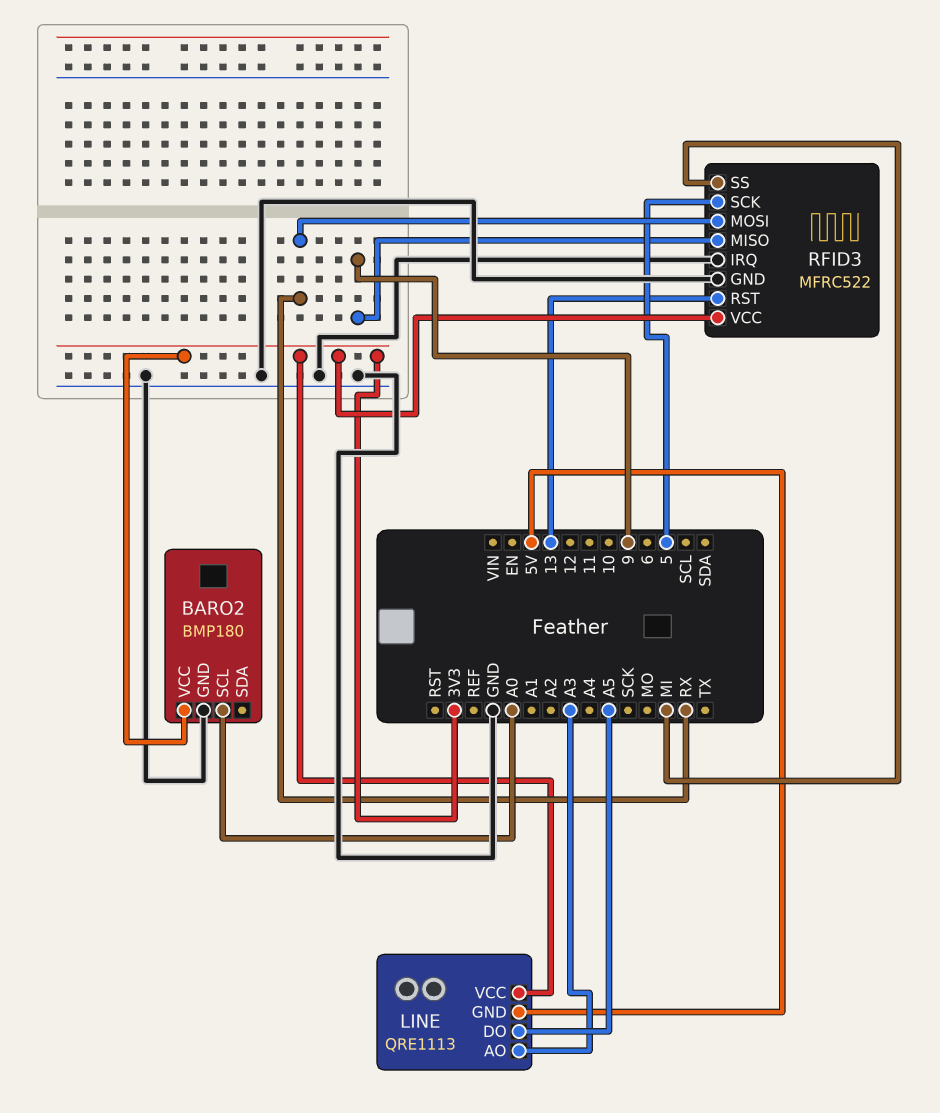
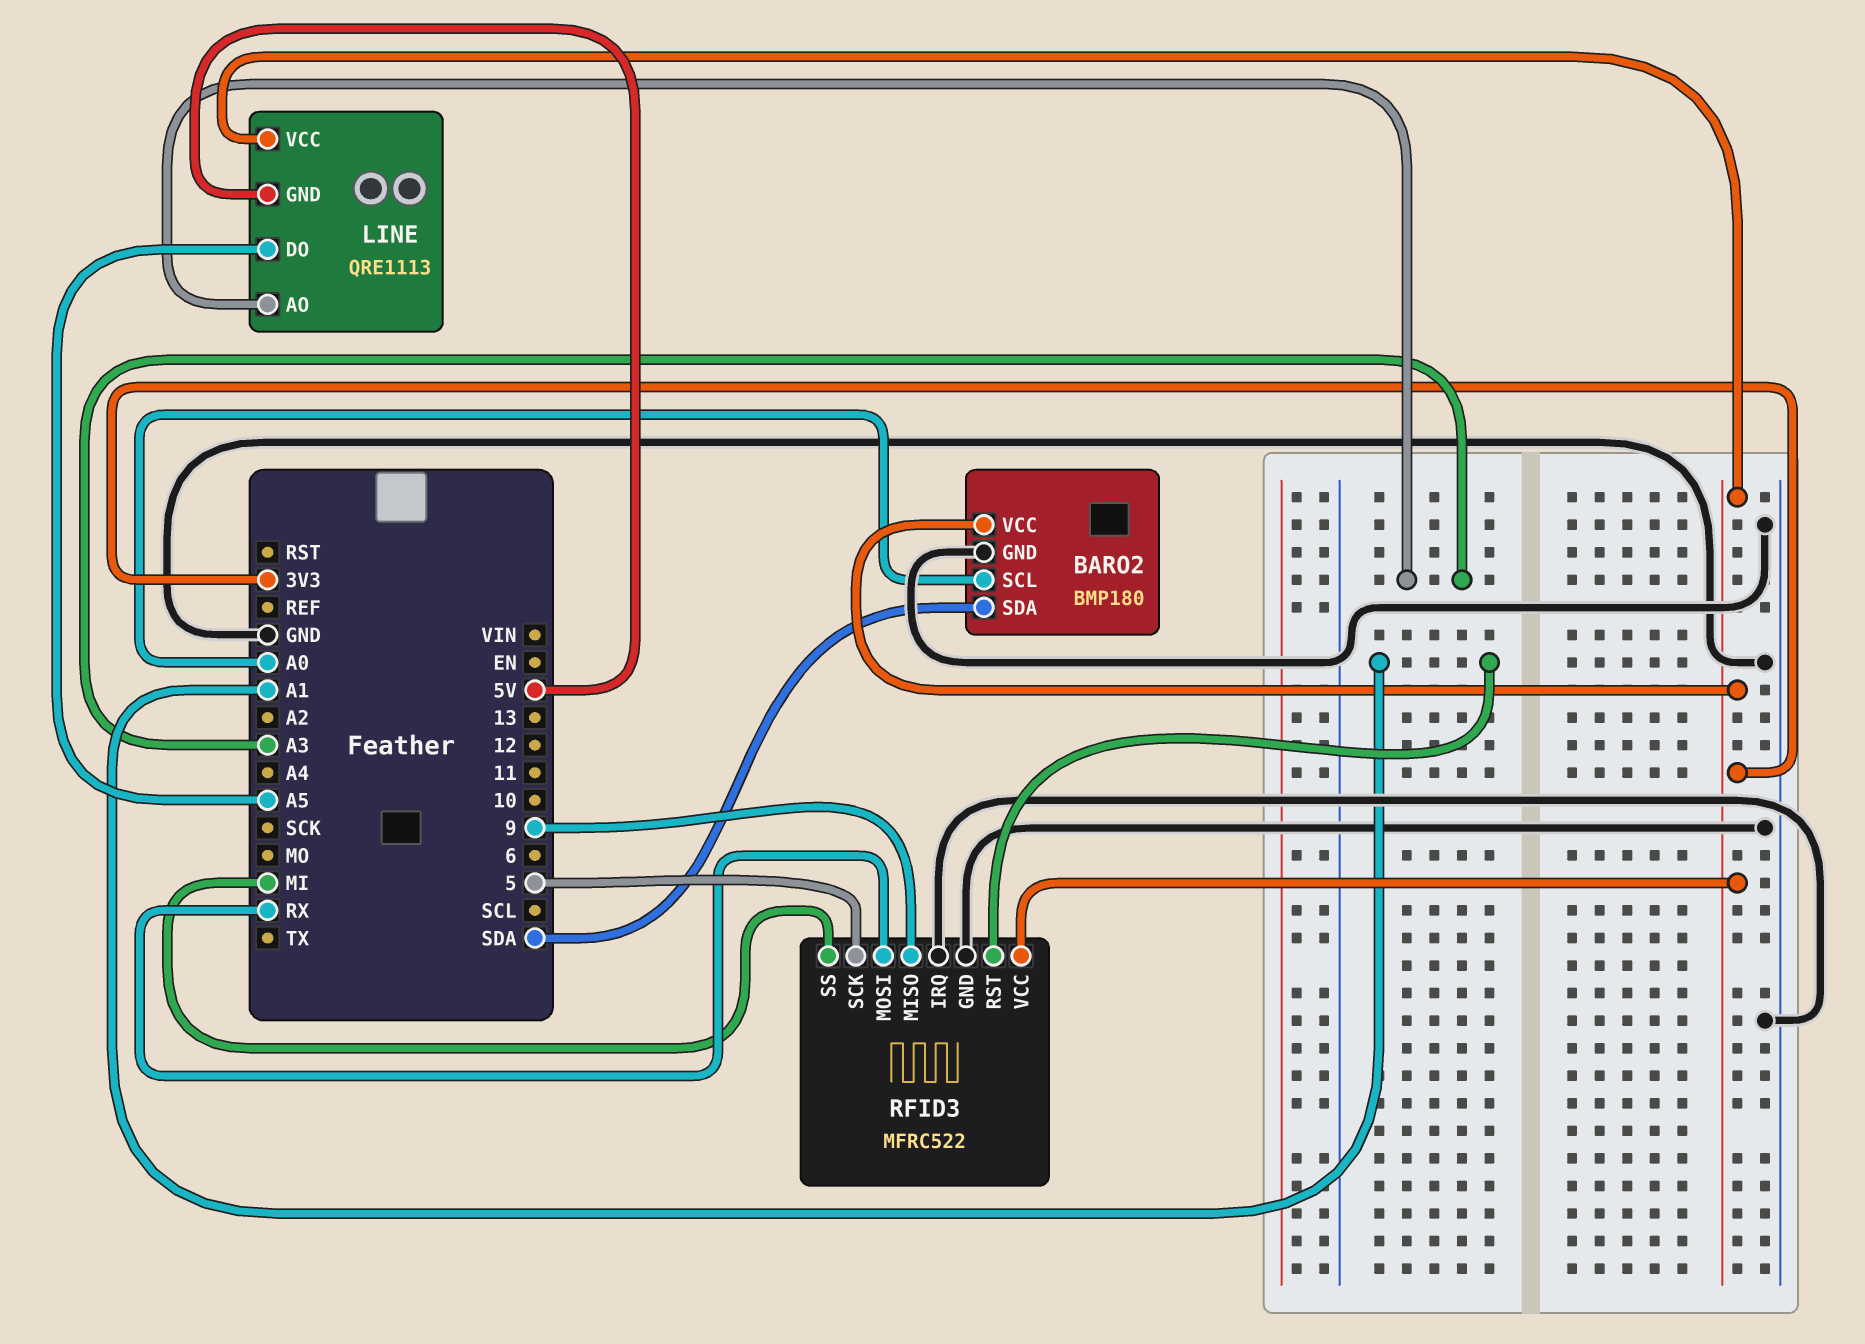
BARO2 pin SDA: none -> SDA
RFID3 pin RST: 13 -> A1

